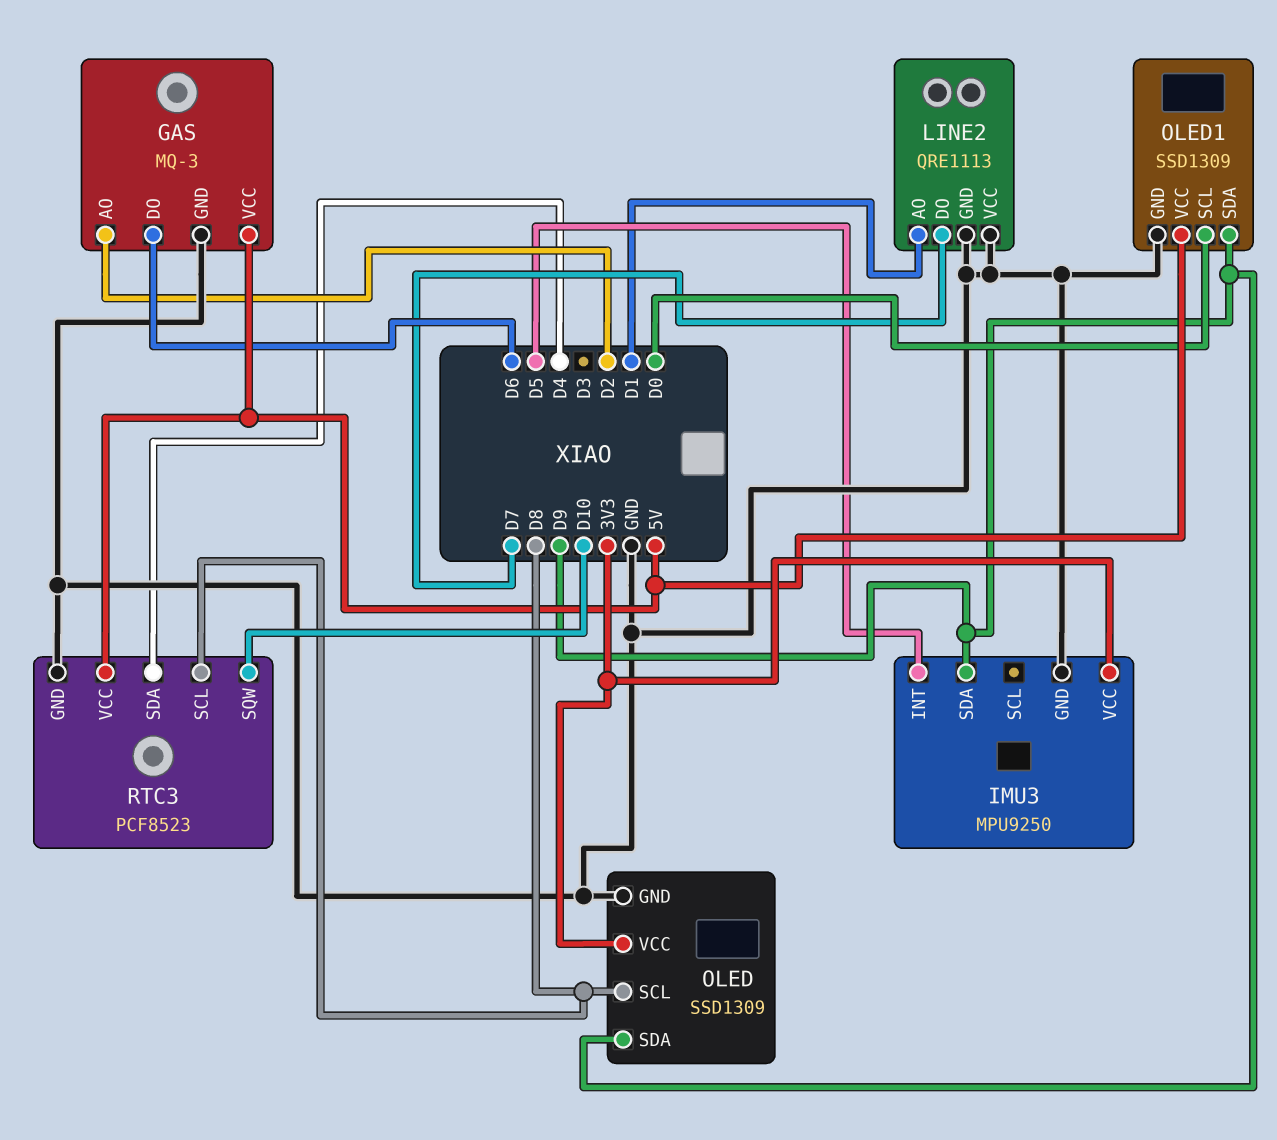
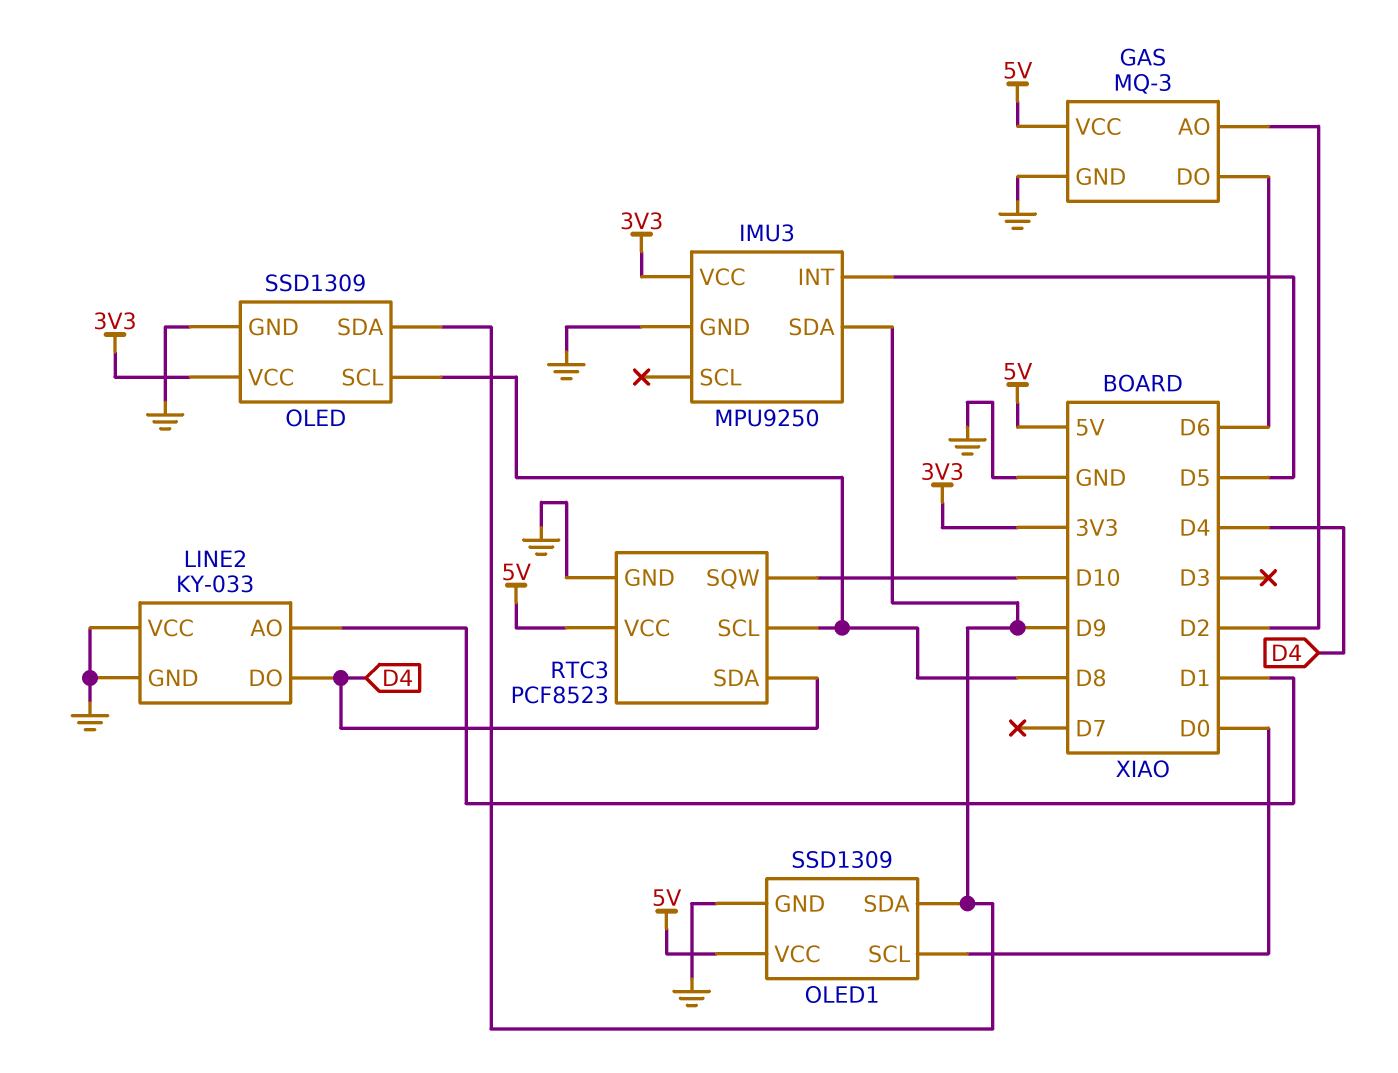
LINE2: QRE1113 -> KY-033
LINE2 pin DO: D7 -> D4

